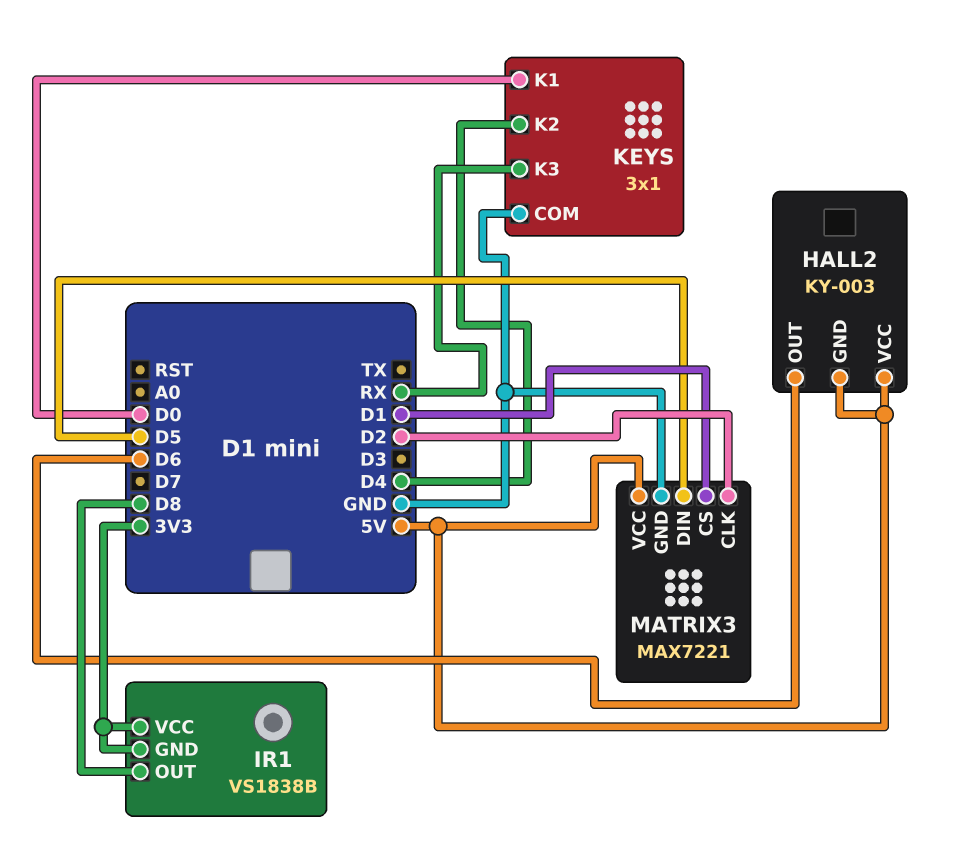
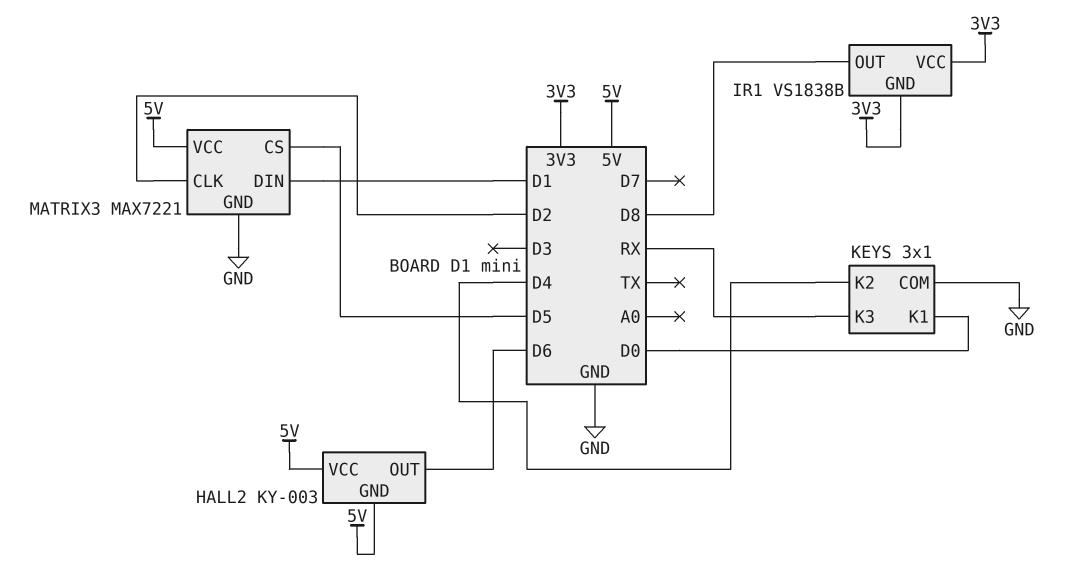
MATRIX3 pin CS: D1 -> D5
MATRIX3 pin DIN: D5 -> D1

